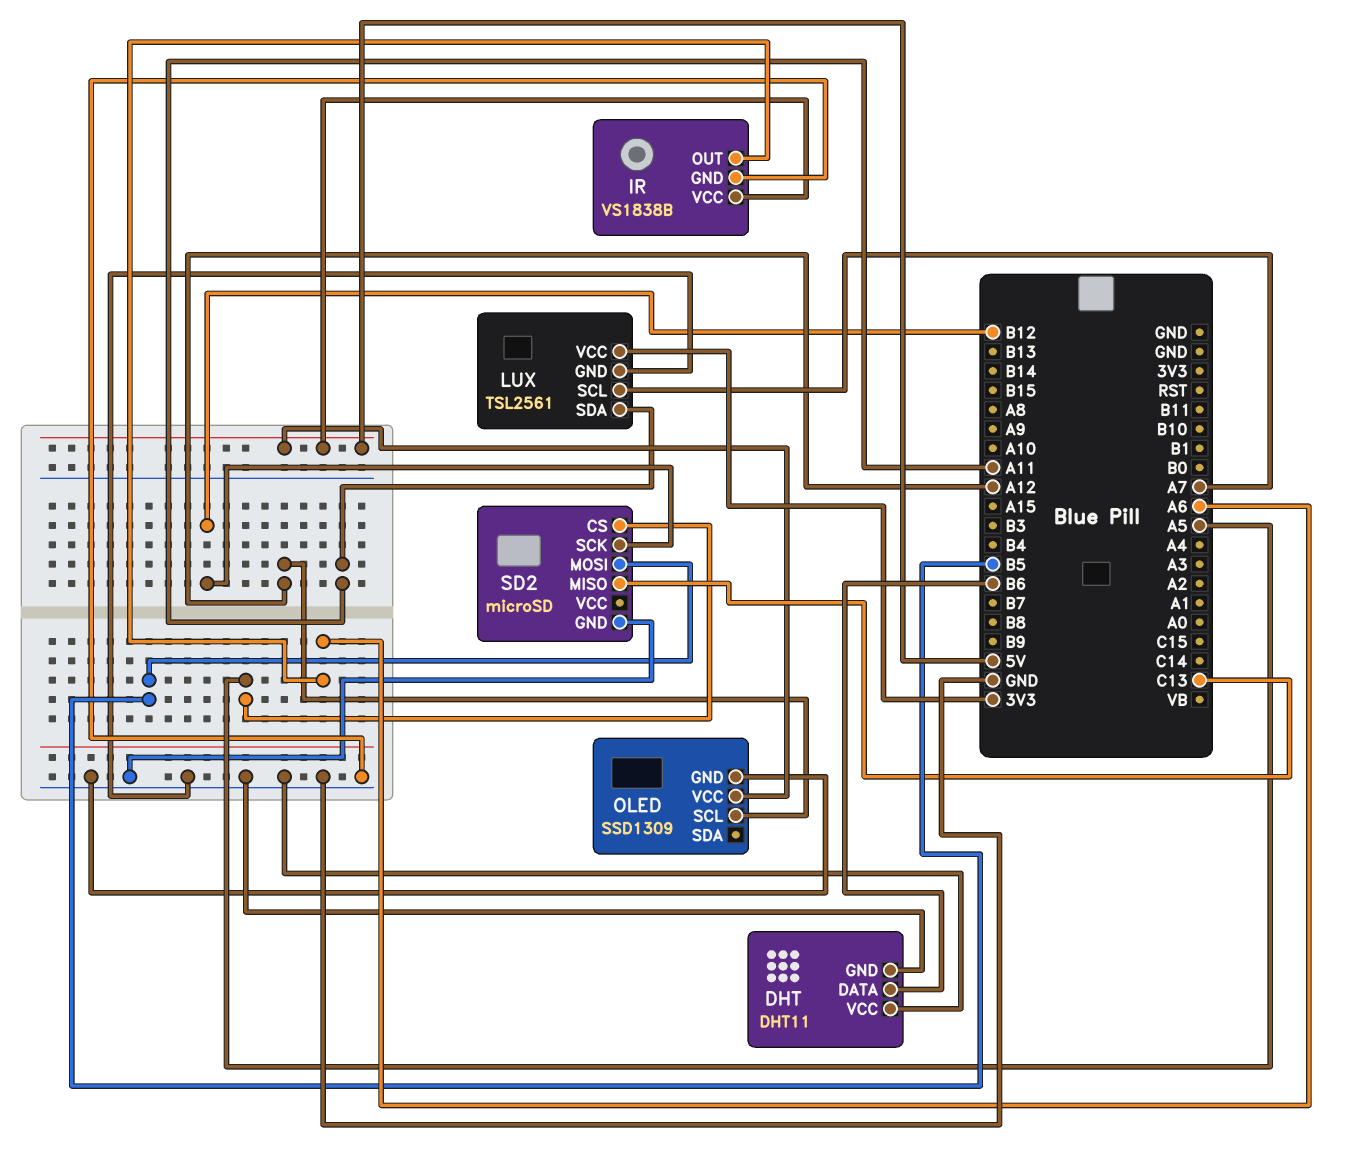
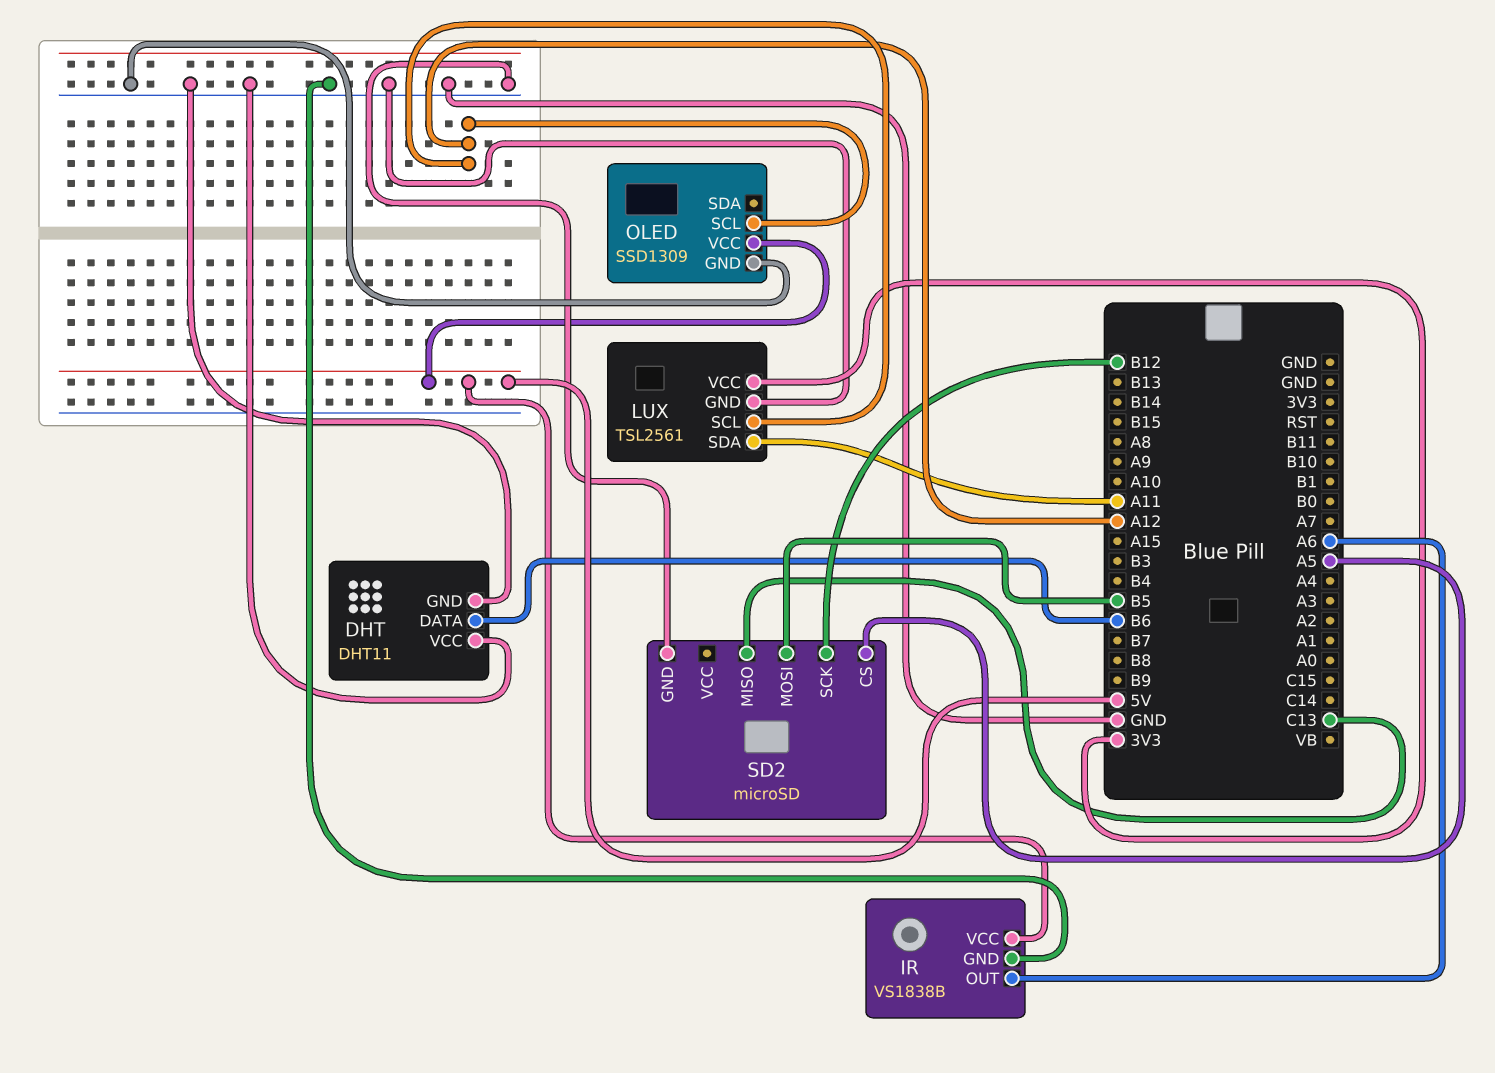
LUX pin SCL: A7 -> A12

